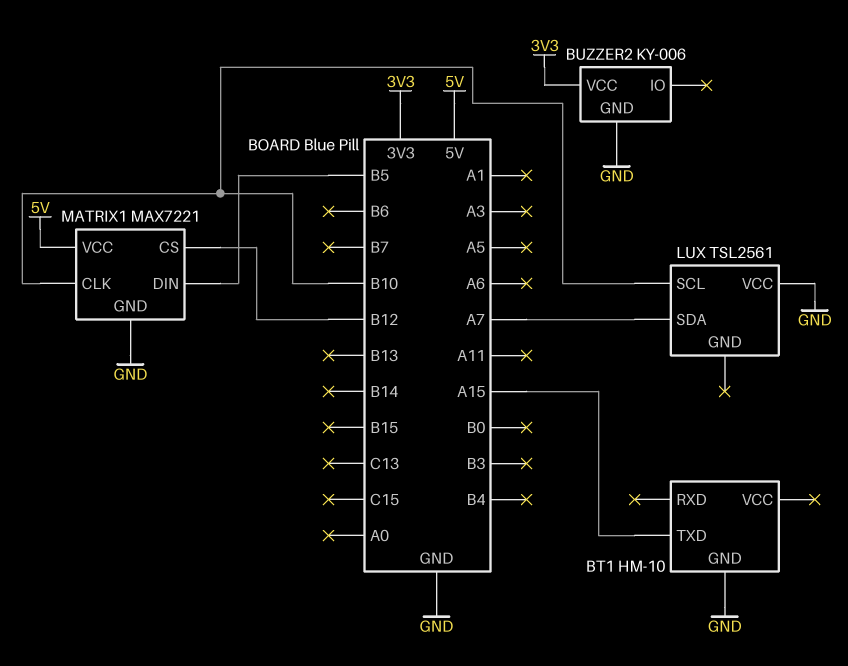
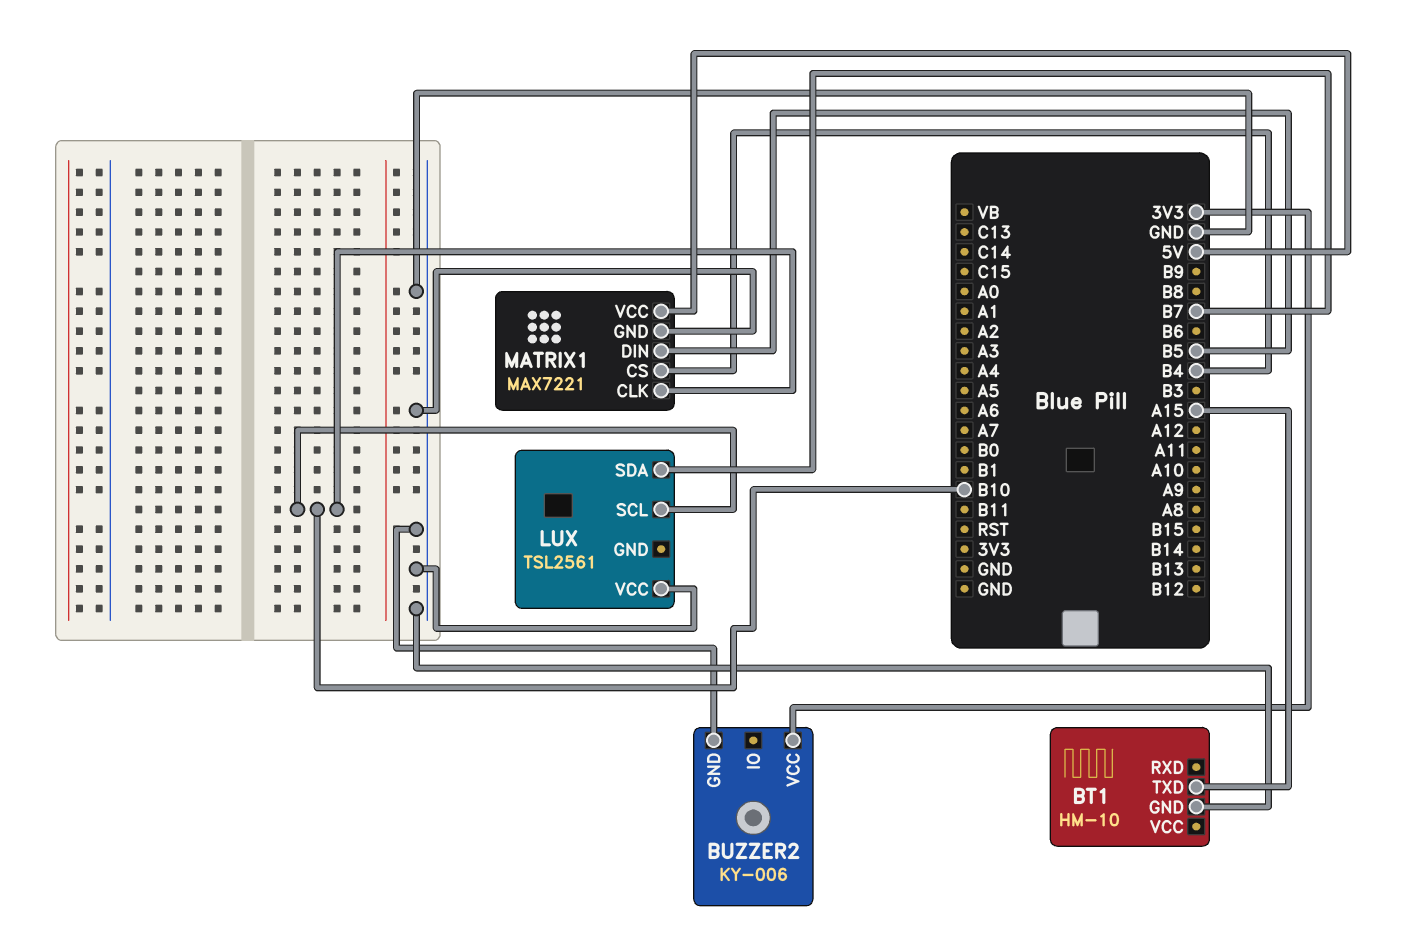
LUX pin SDA: A7 -> B7
MATRIX1 pin CS: B12 -> B4

